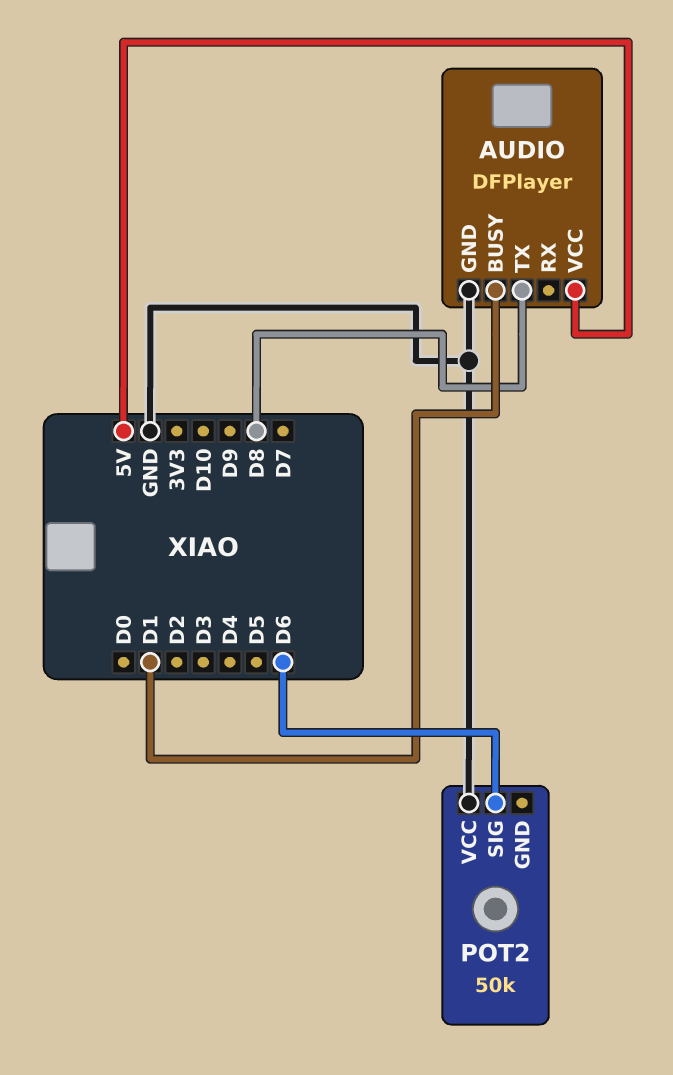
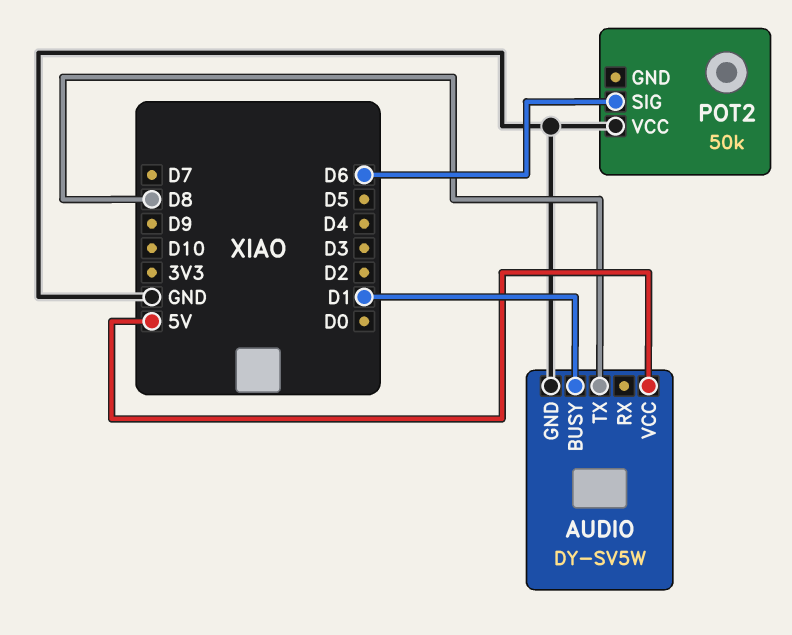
AUDIO: DFPlayer -> DY-SV5W

